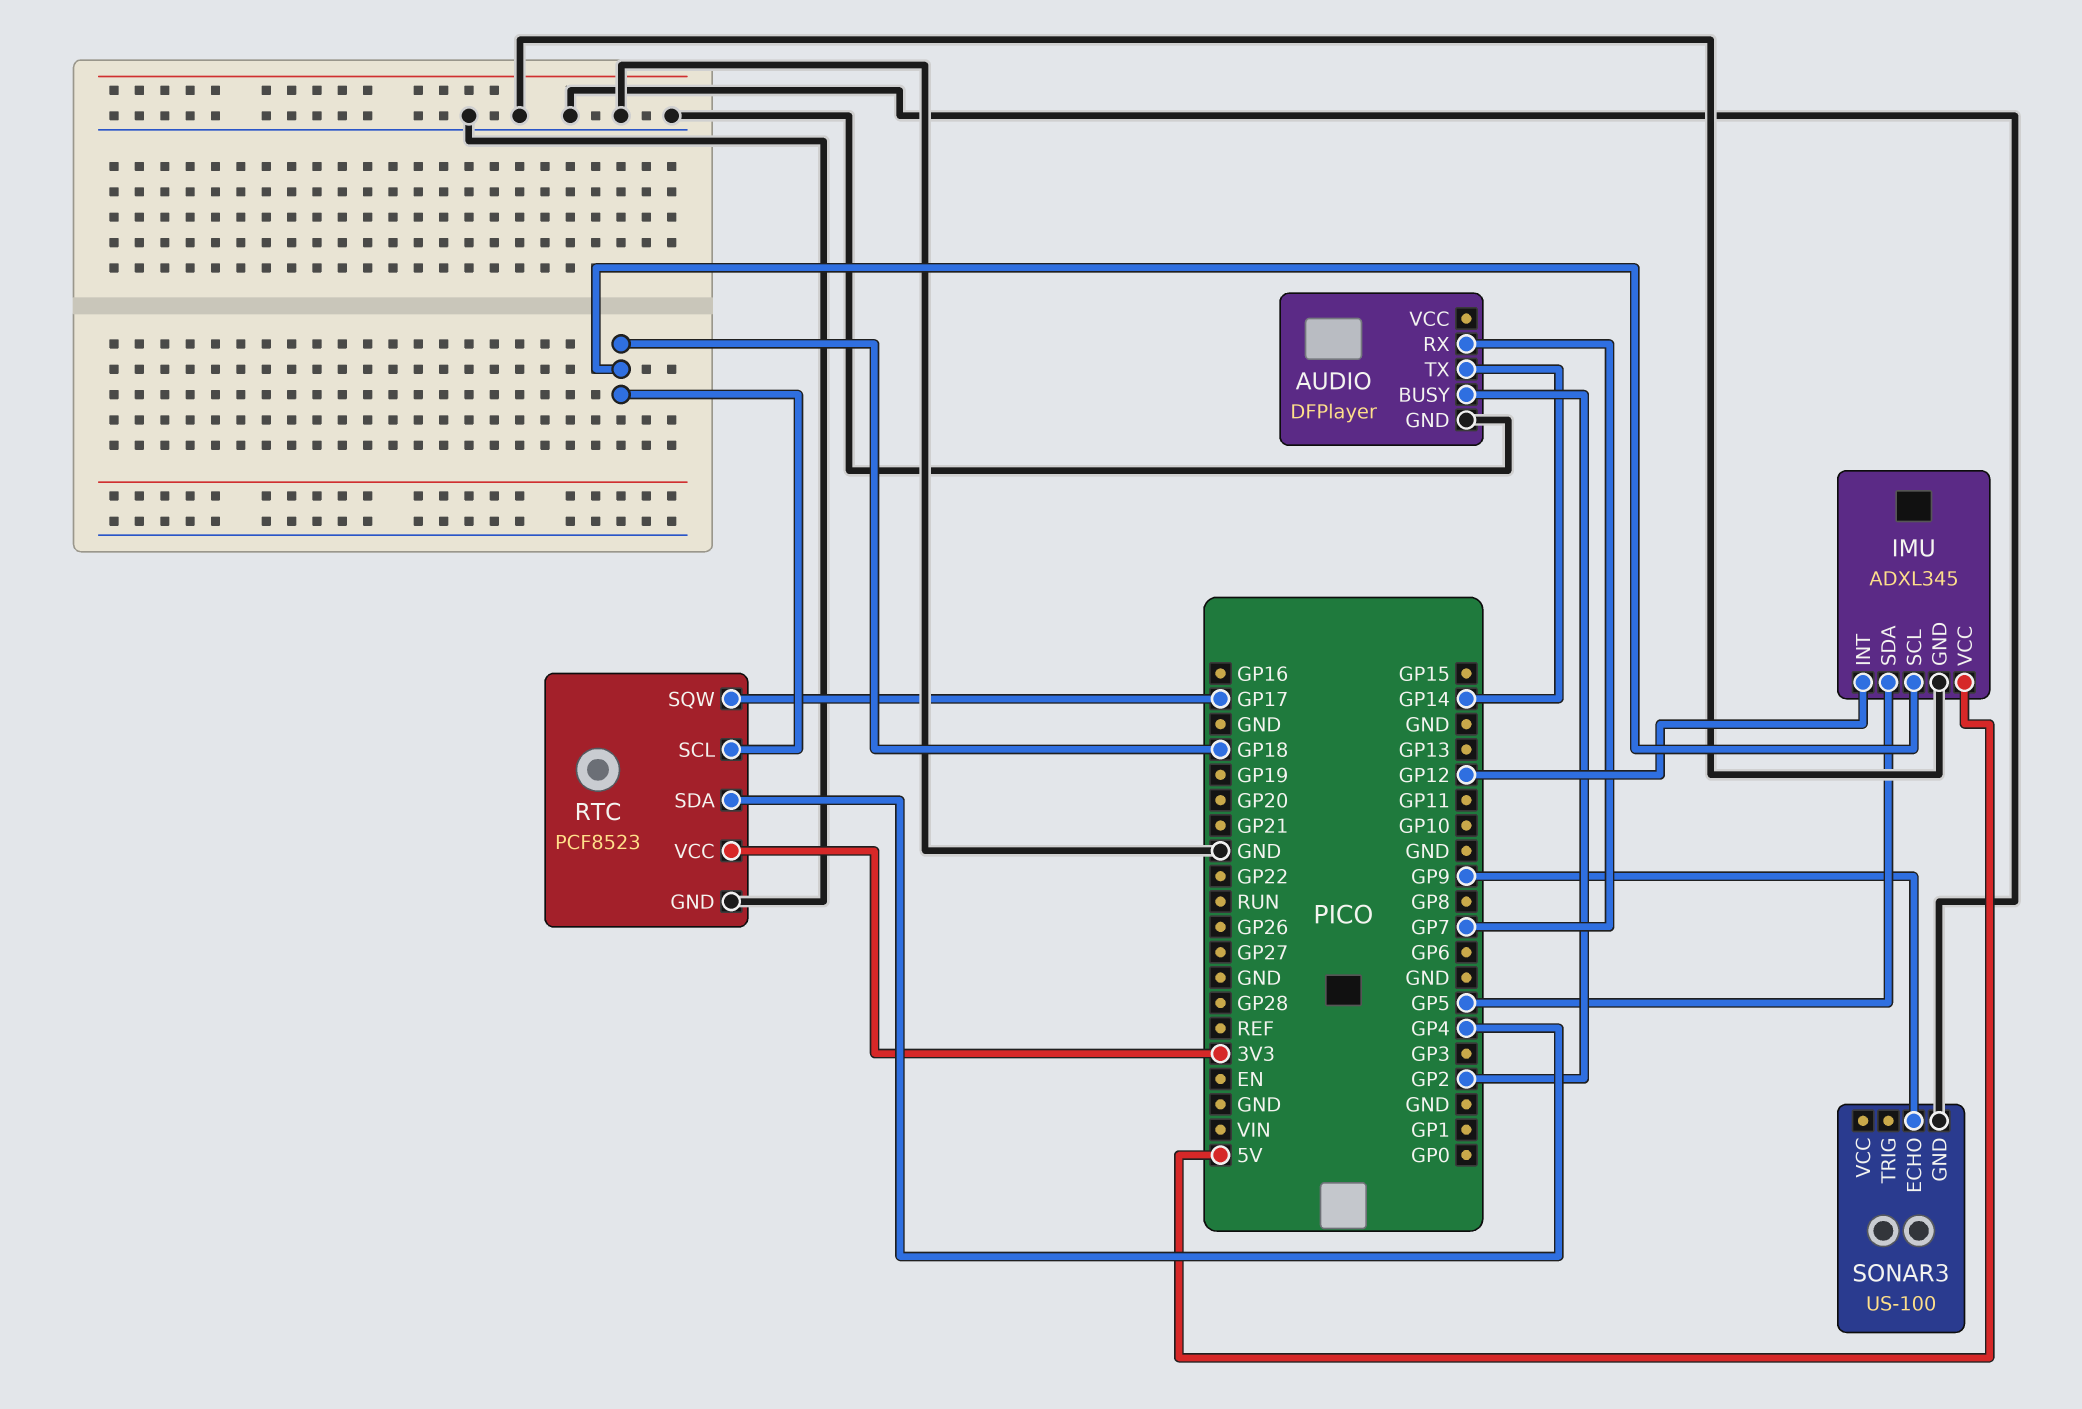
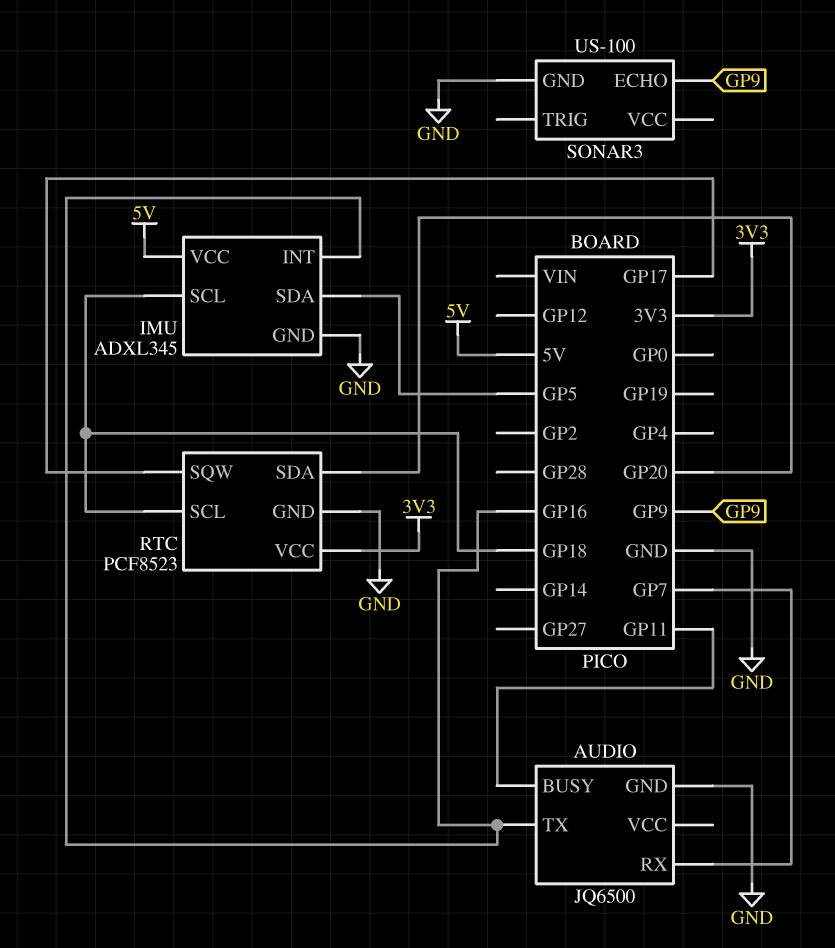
AUDIO: DFPlayer -> JQ6500
AUDIO pin BUSY: GP2 -> GP11
AUDIO pin TX: GP14 -> GP16
IMU pin INT: GP12 -> GP16
RTC pin SDA: GP4 -> GP20

